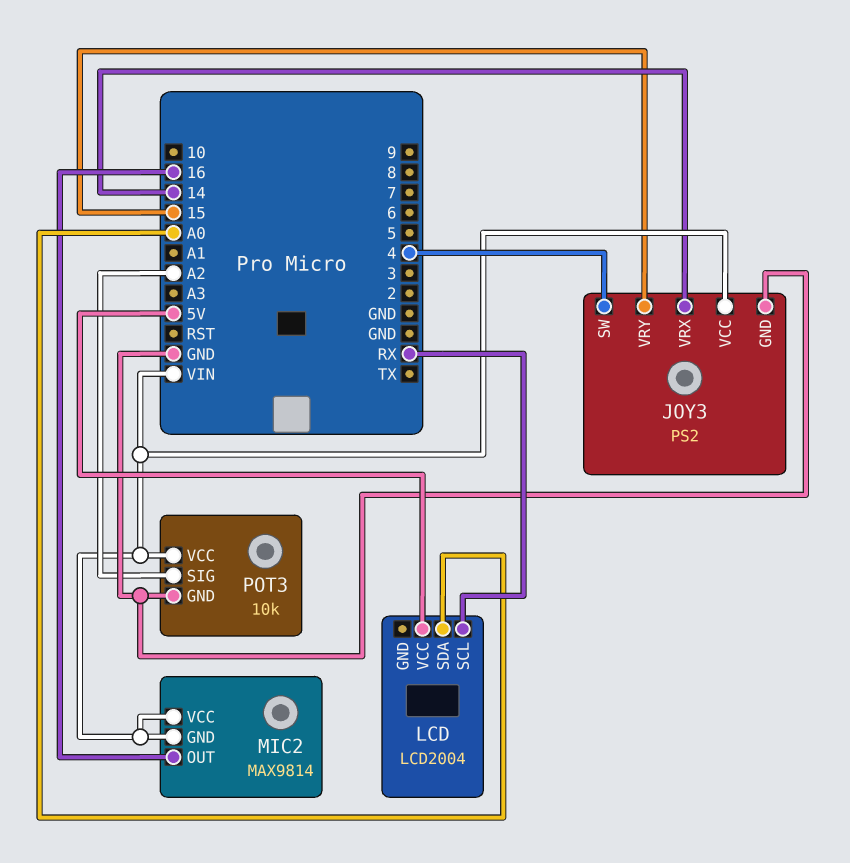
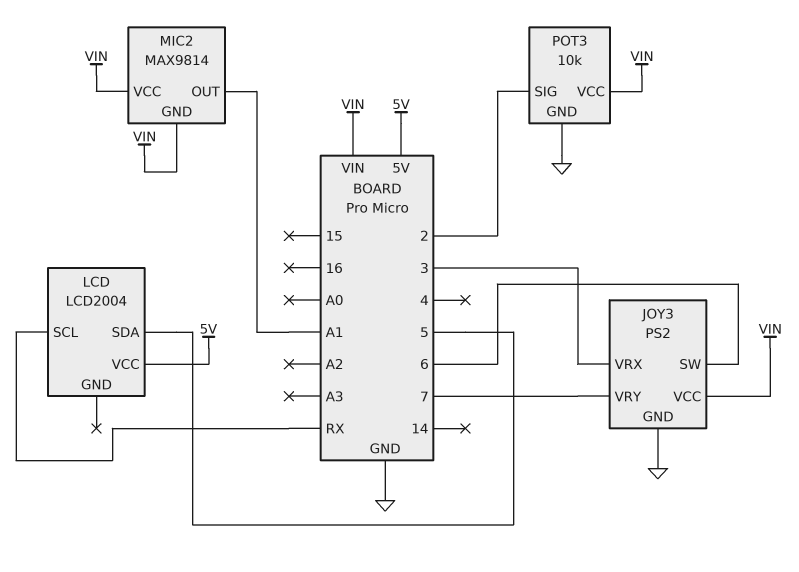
JOY3 pin SW: 4 -> 6
JOY3 pin VRX: 14 -> 3
JOY3 pin VRY: 15 -> 7
LCD pin SDA: A0 -> 5
MIC2 pin OUT: 16 -> A1
POT3 pin SIG: A2 -> 2

